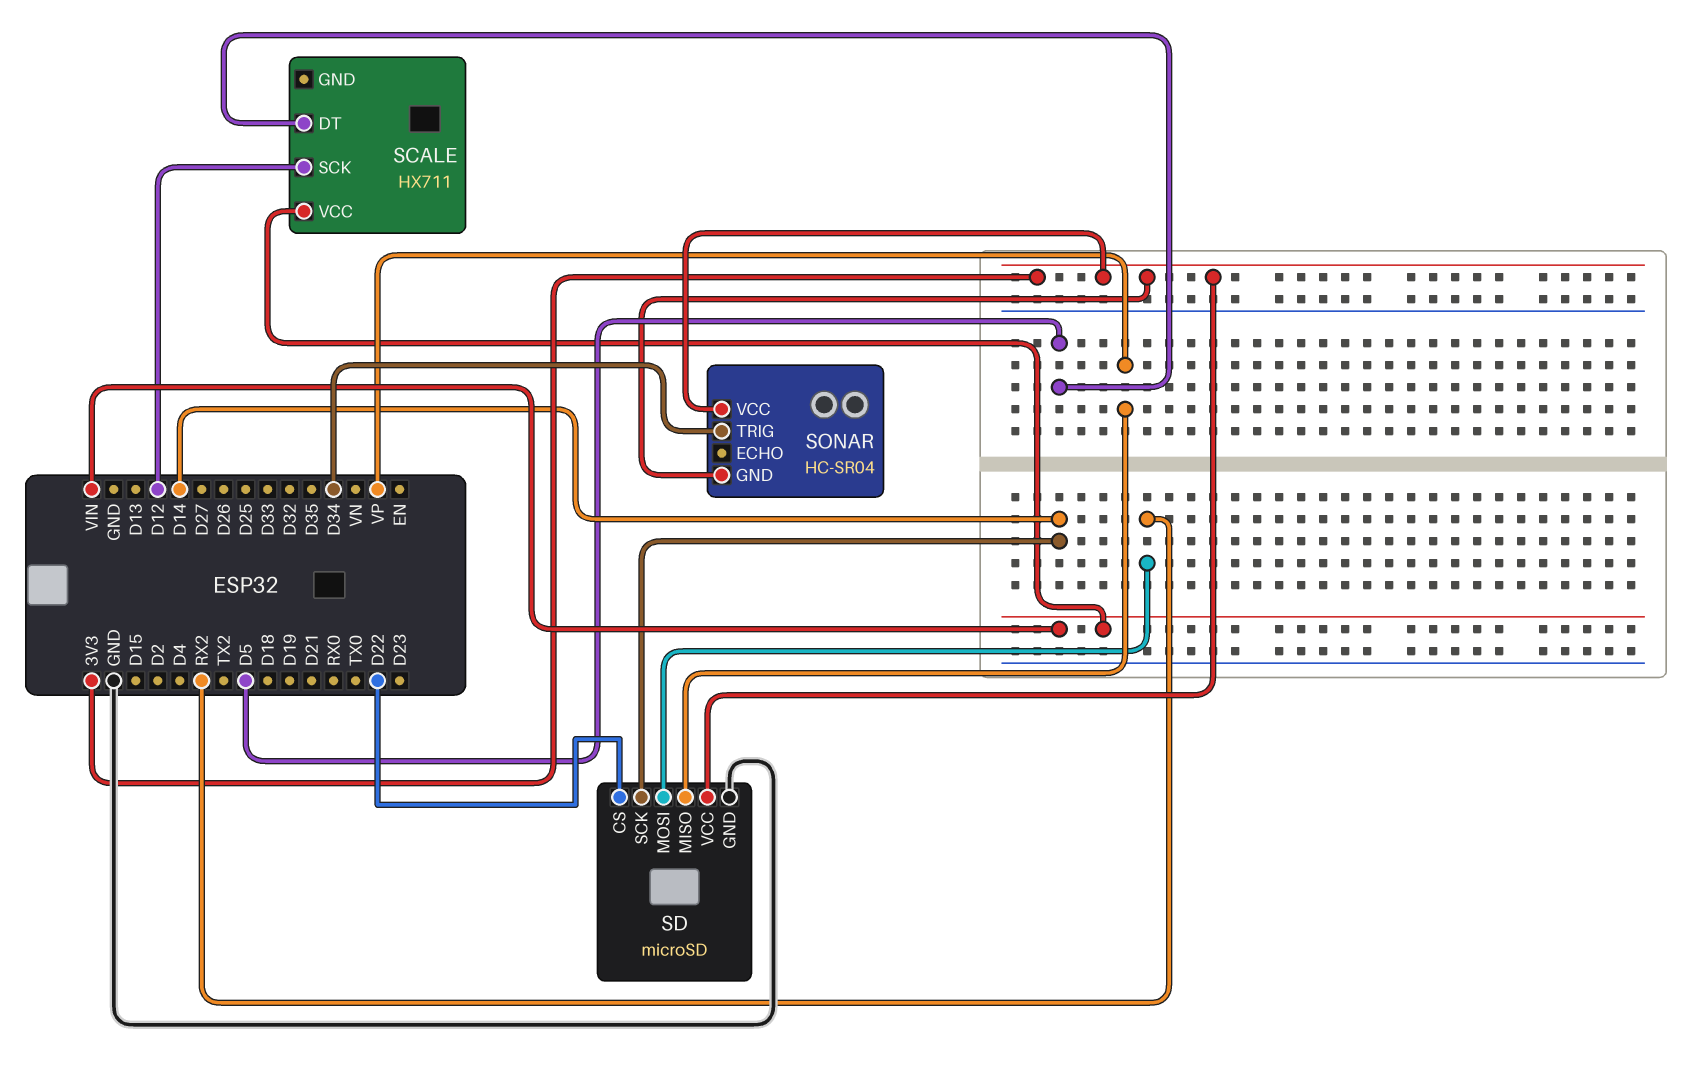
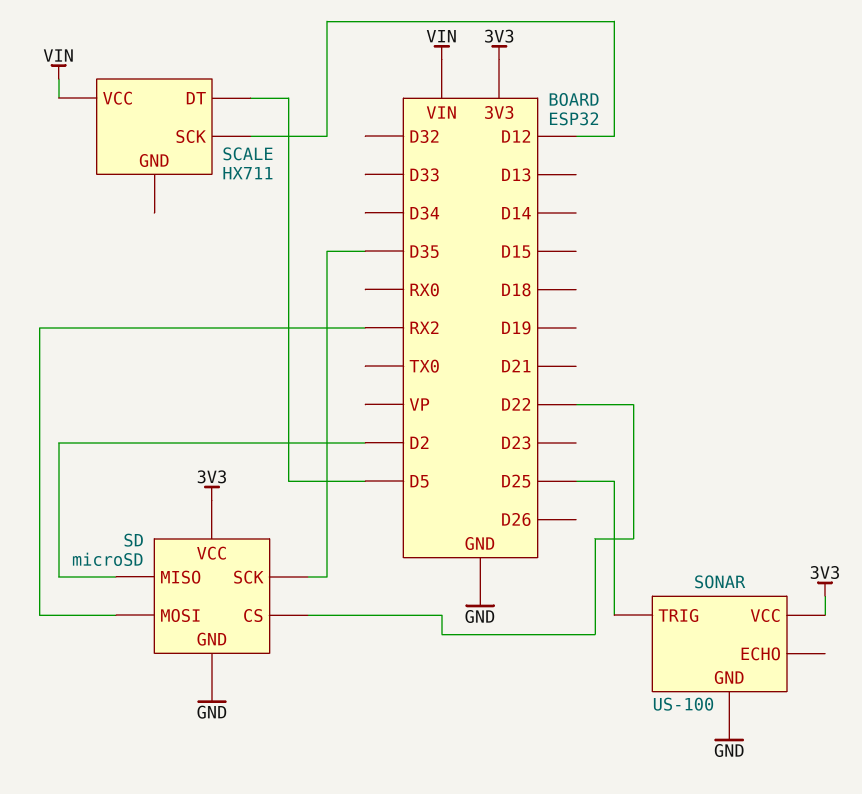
SD pin MISO: VP -> D2
SD pin SCK: D14 -> D35
SONAR: HC-SR04 -> US-100
SONAR pin GND: 3V3 -> GND
SONAR pin TRIG: D34 -> D25

